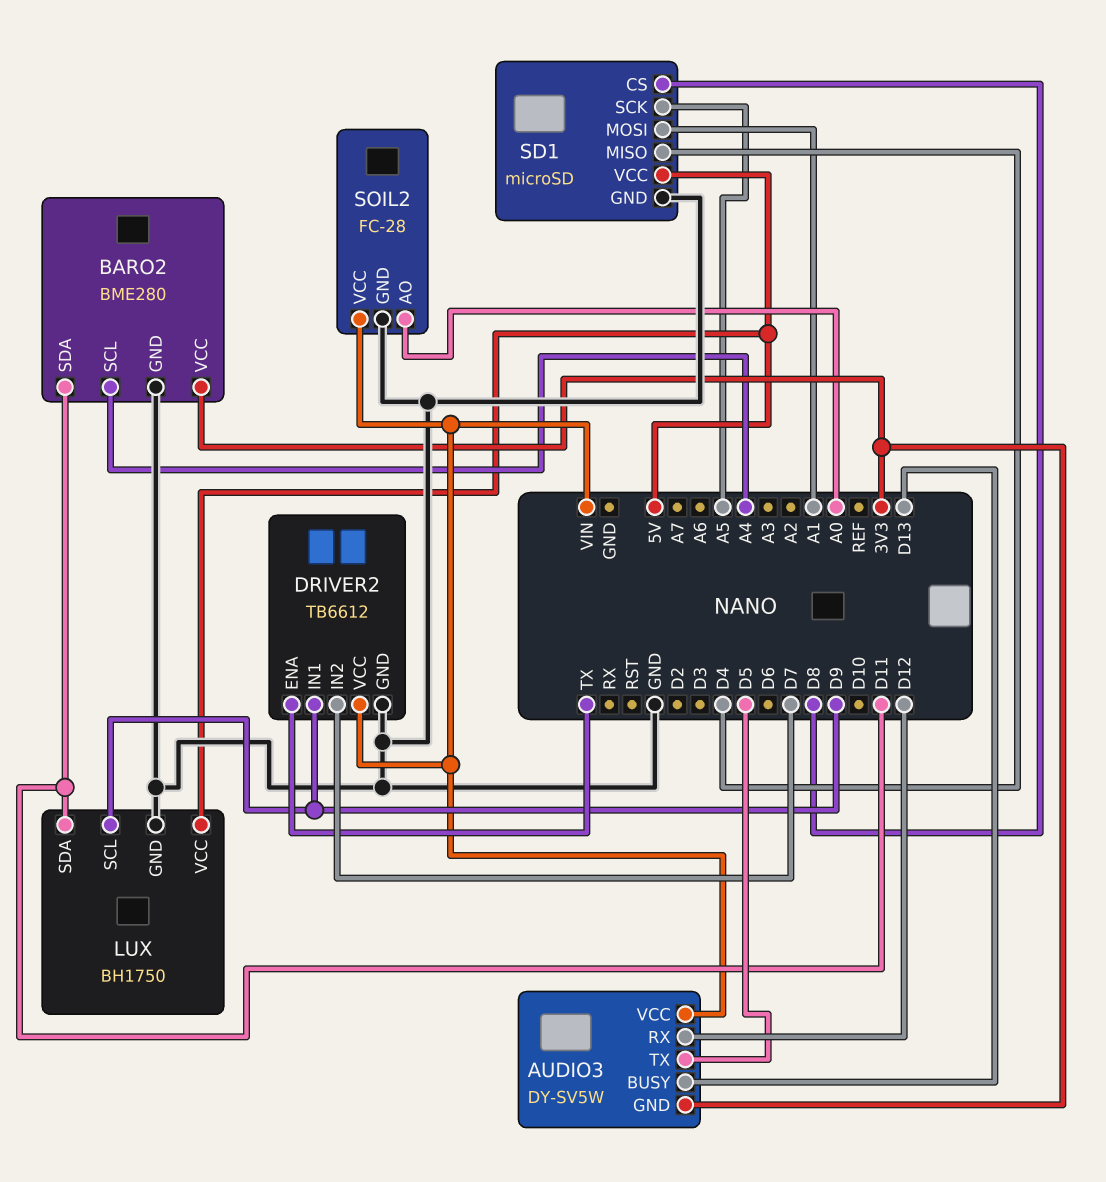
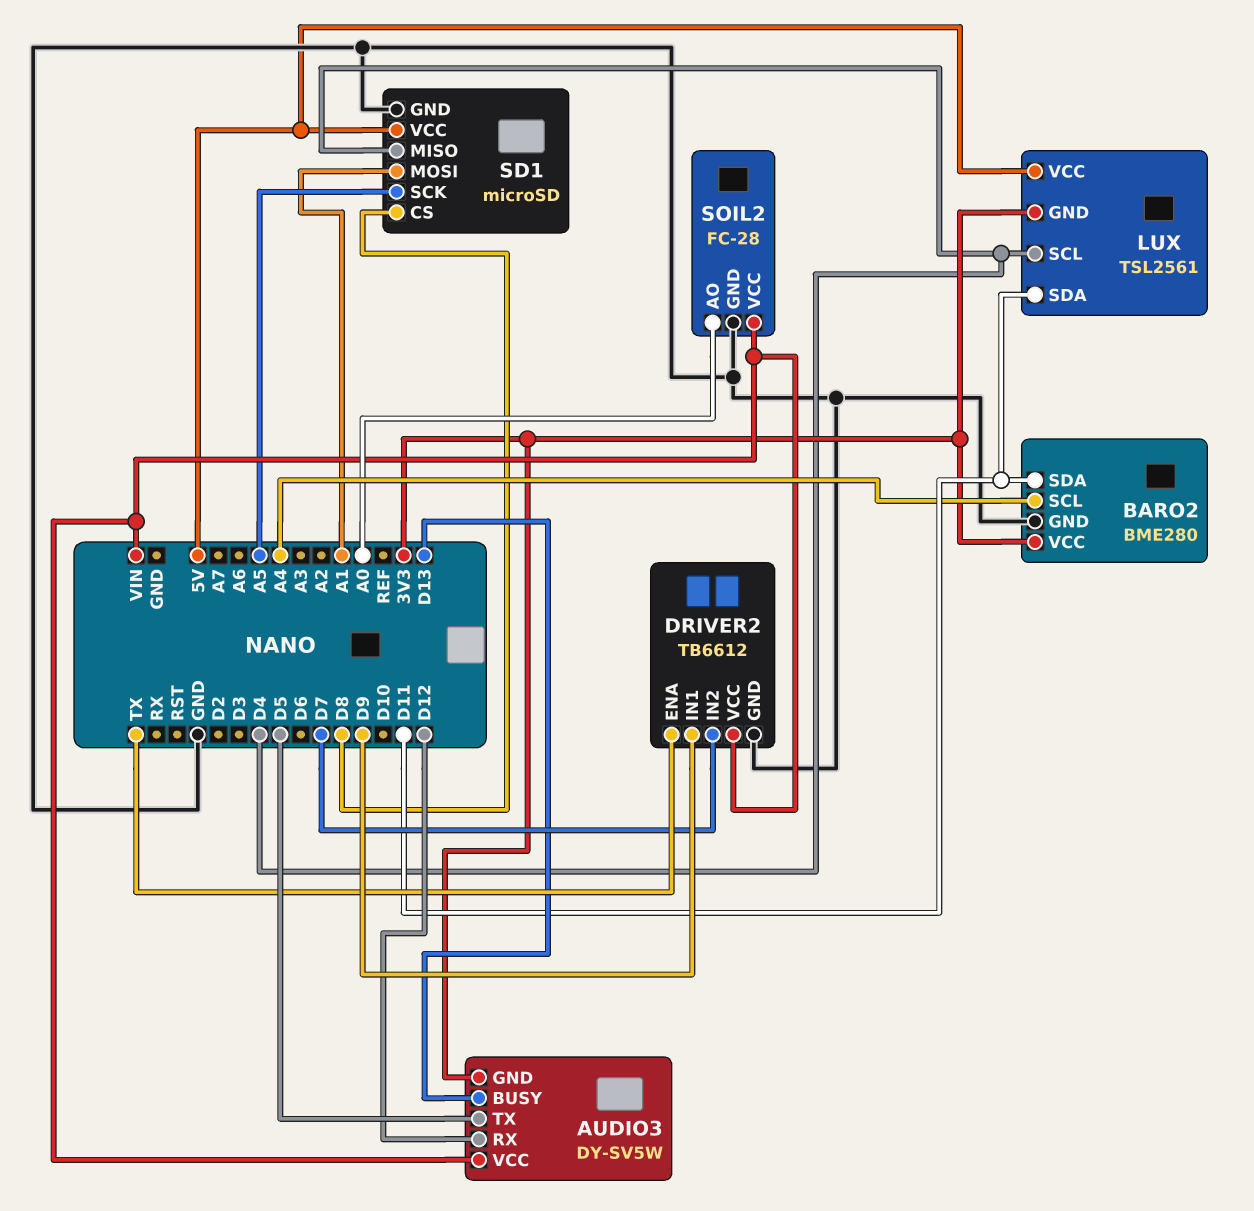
LUX: BH1750 -> TSL2561
LUX pin GND: GND -> 3V3
LUX pin SCL: D9 -> D4

